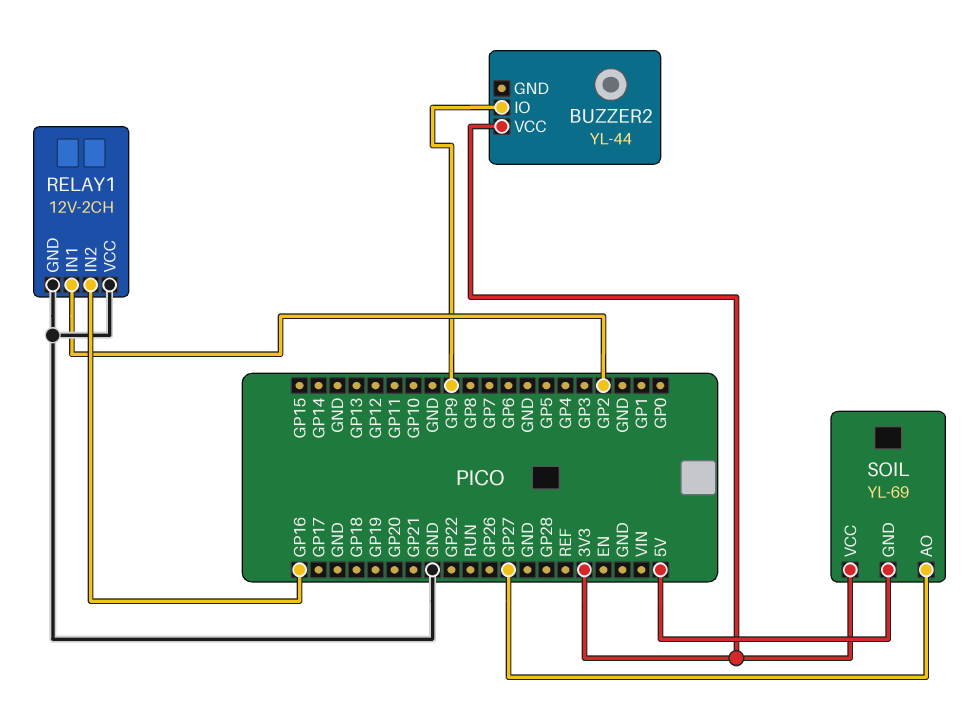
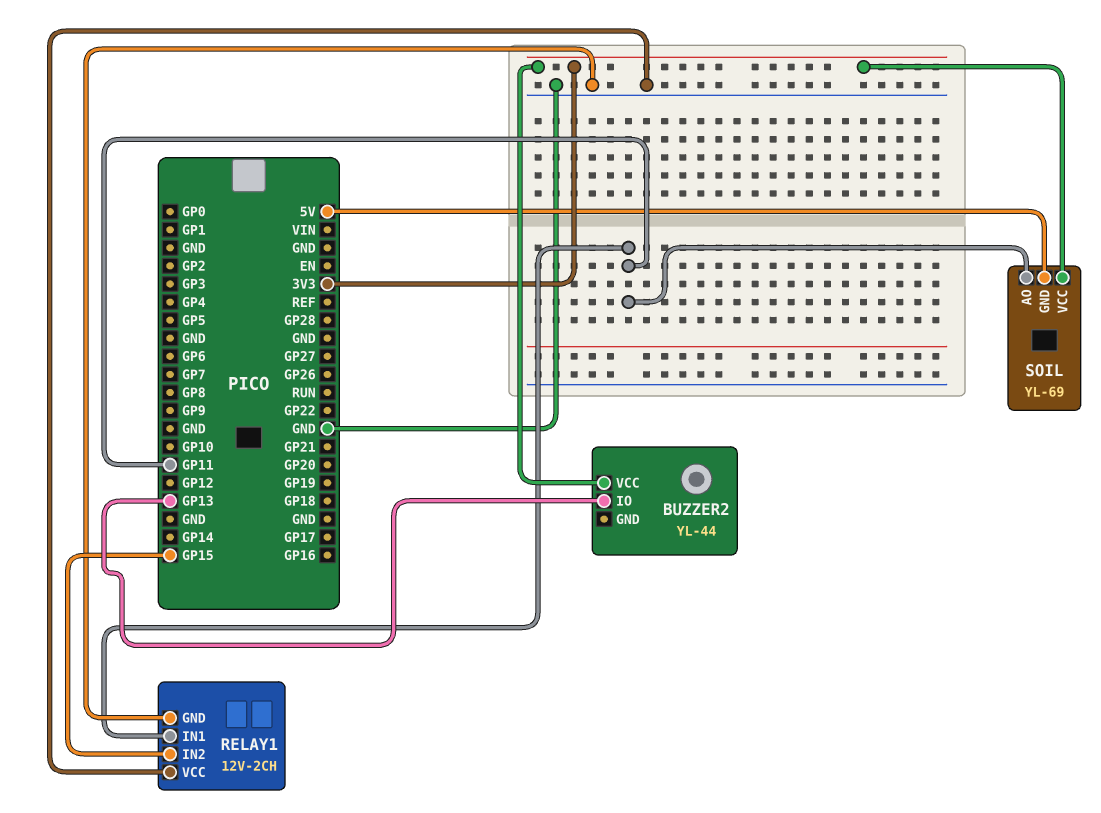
BUZZER2 pin IO: GP9 -> GP13
RELAY1 pin IN1: GP2 -> GP11
RELAY1 pin IN2: GP16 -> GP15
SOIL pin AO: GP27 -> GP11

